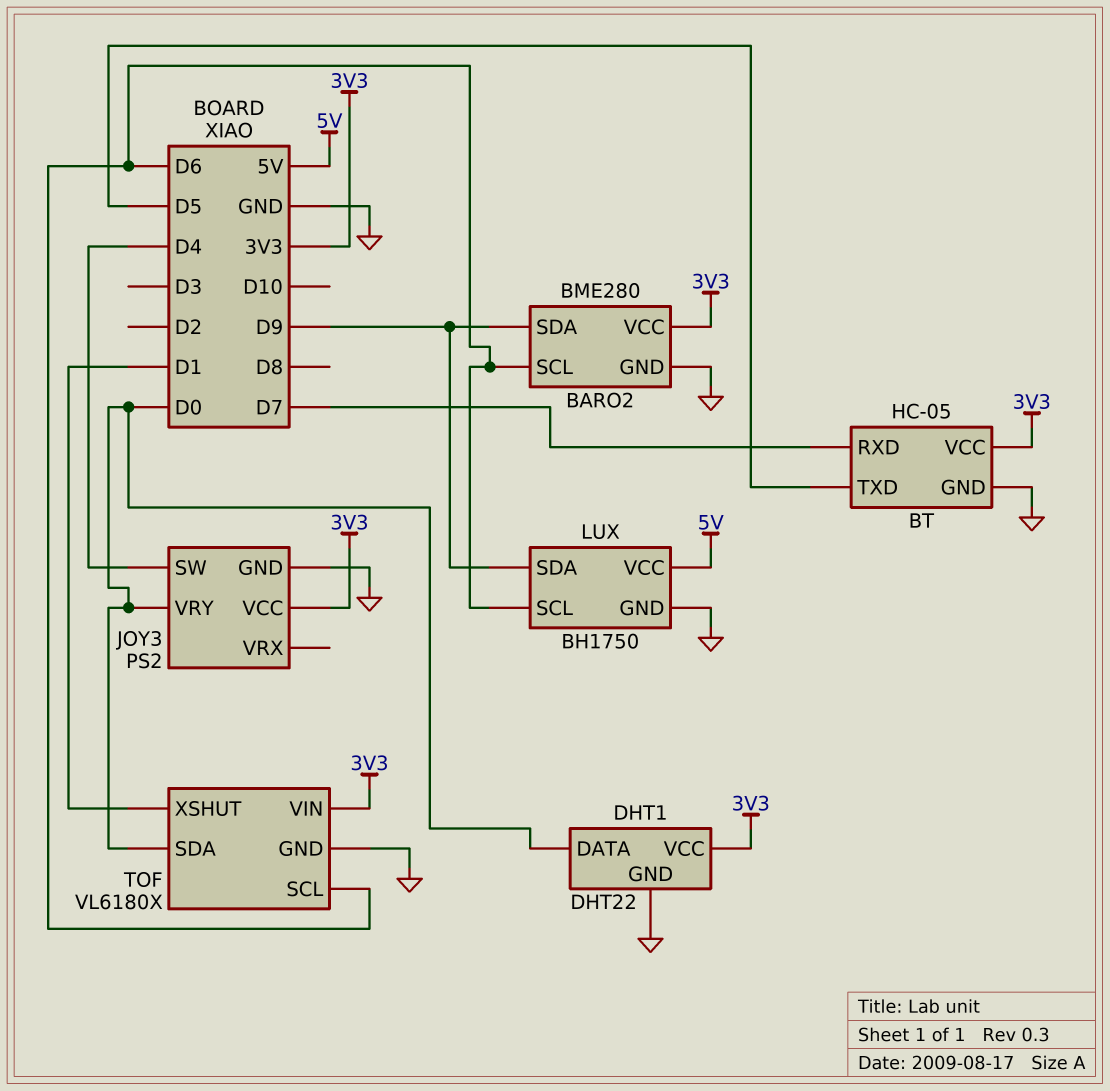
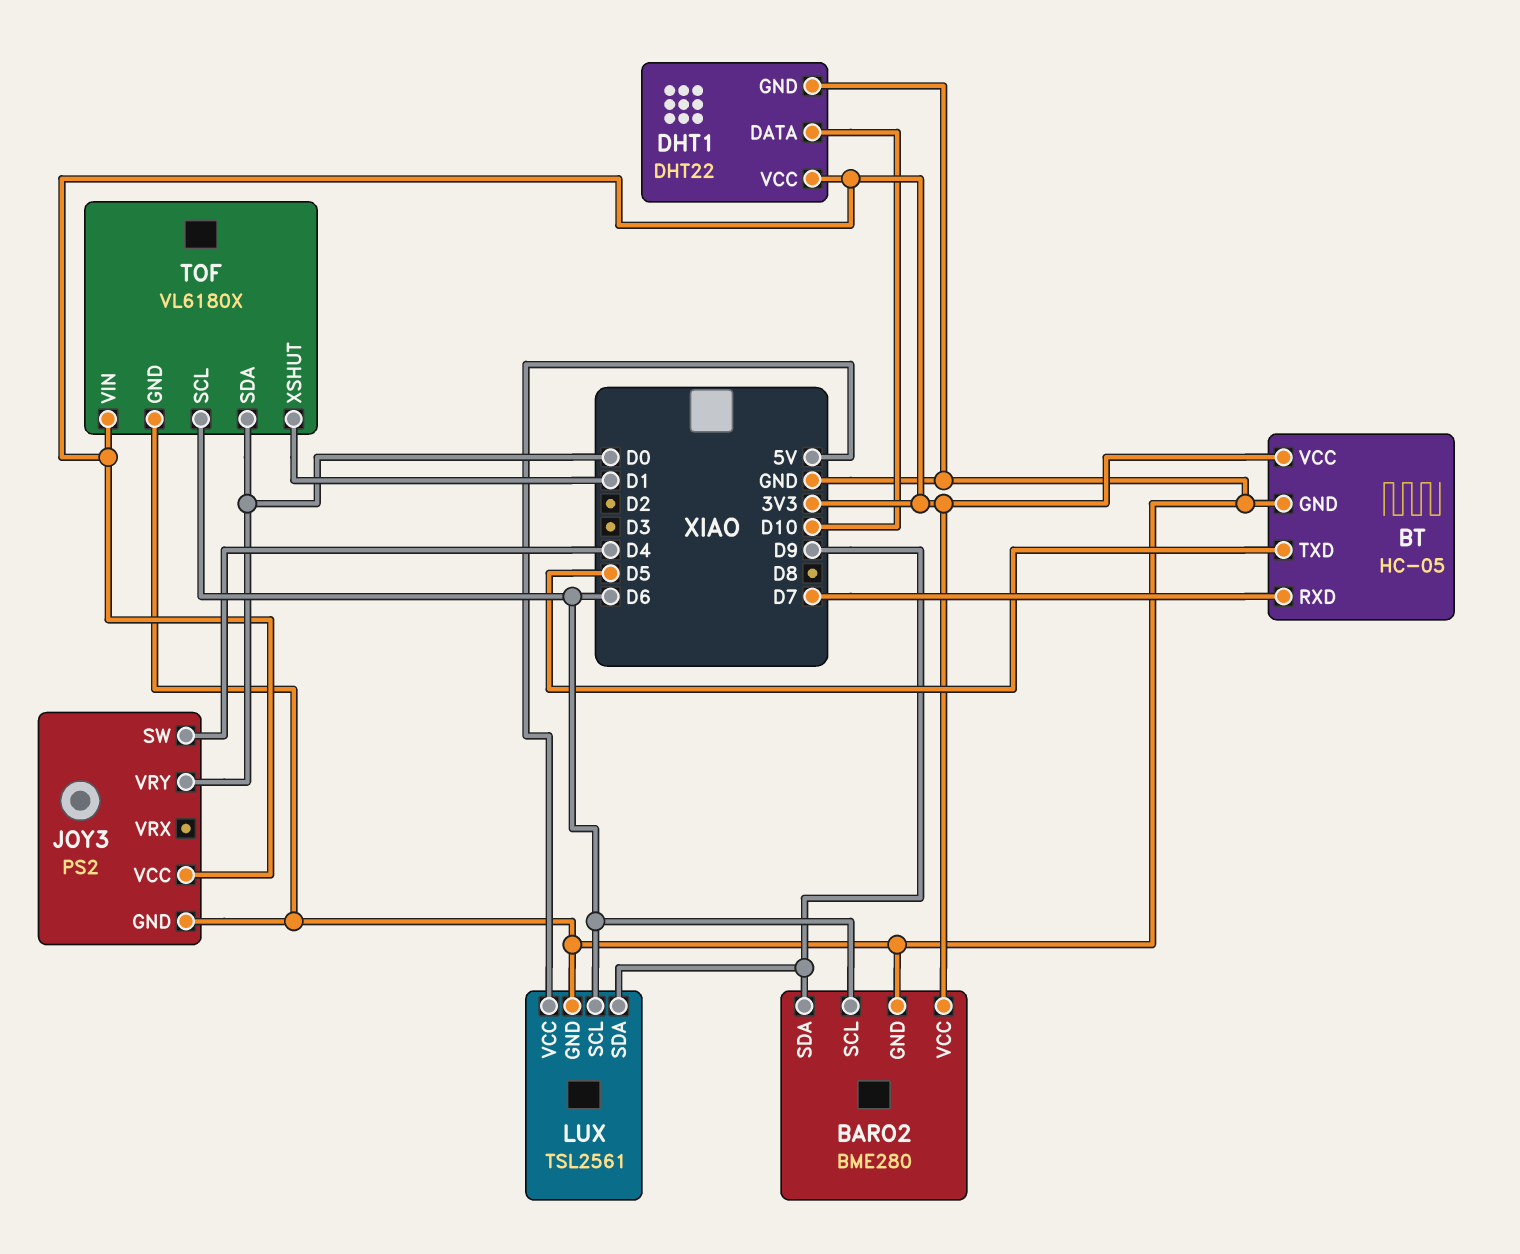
DHT1 pin DATA: D0 -> D10
LUX: BH1750 -> TSL2561

